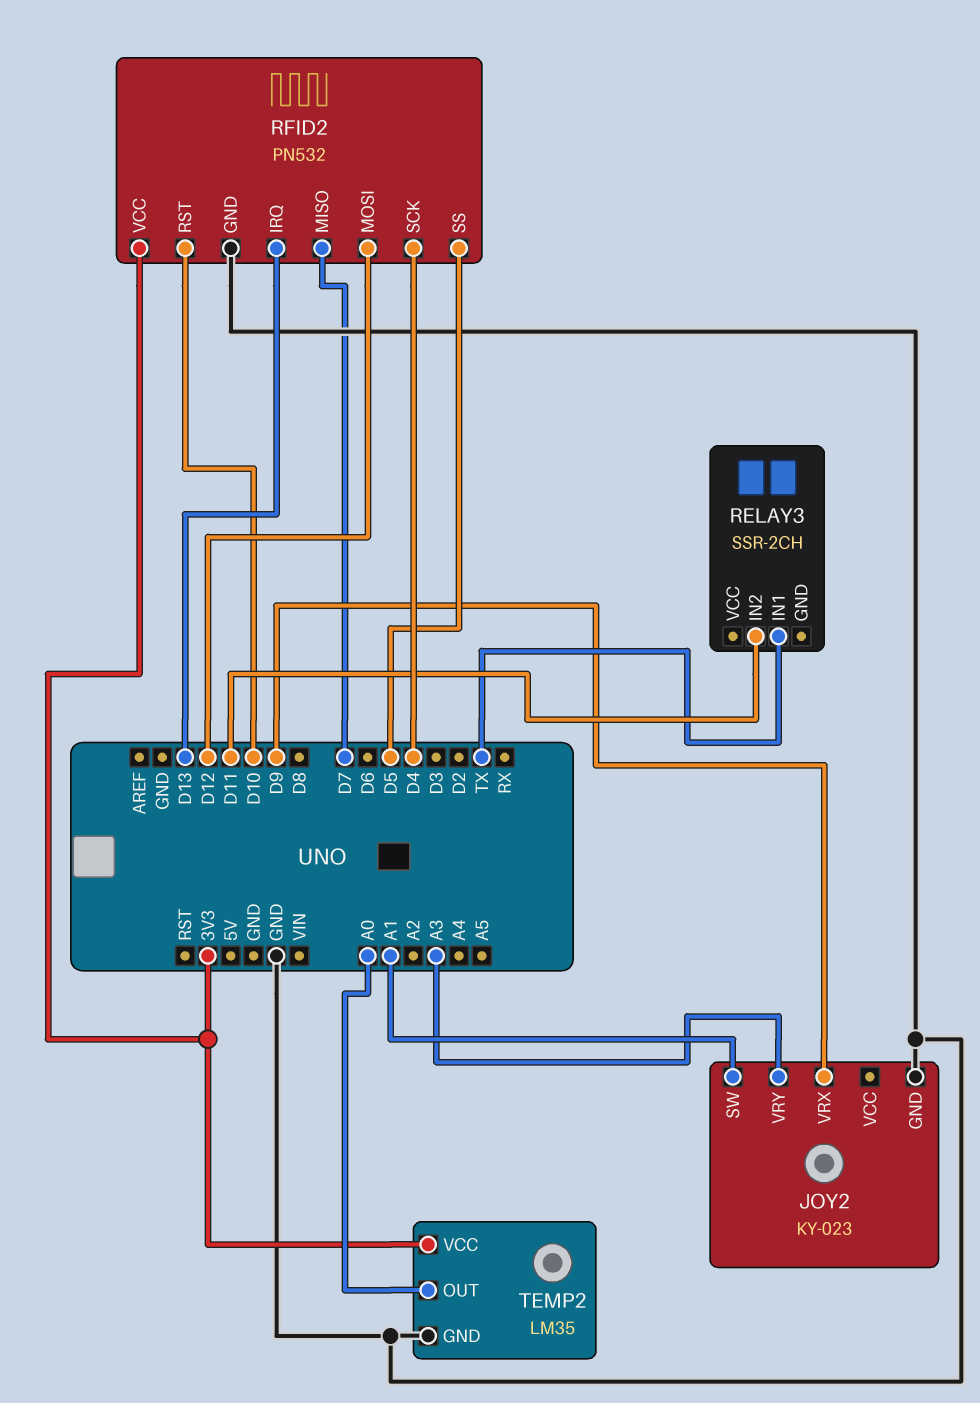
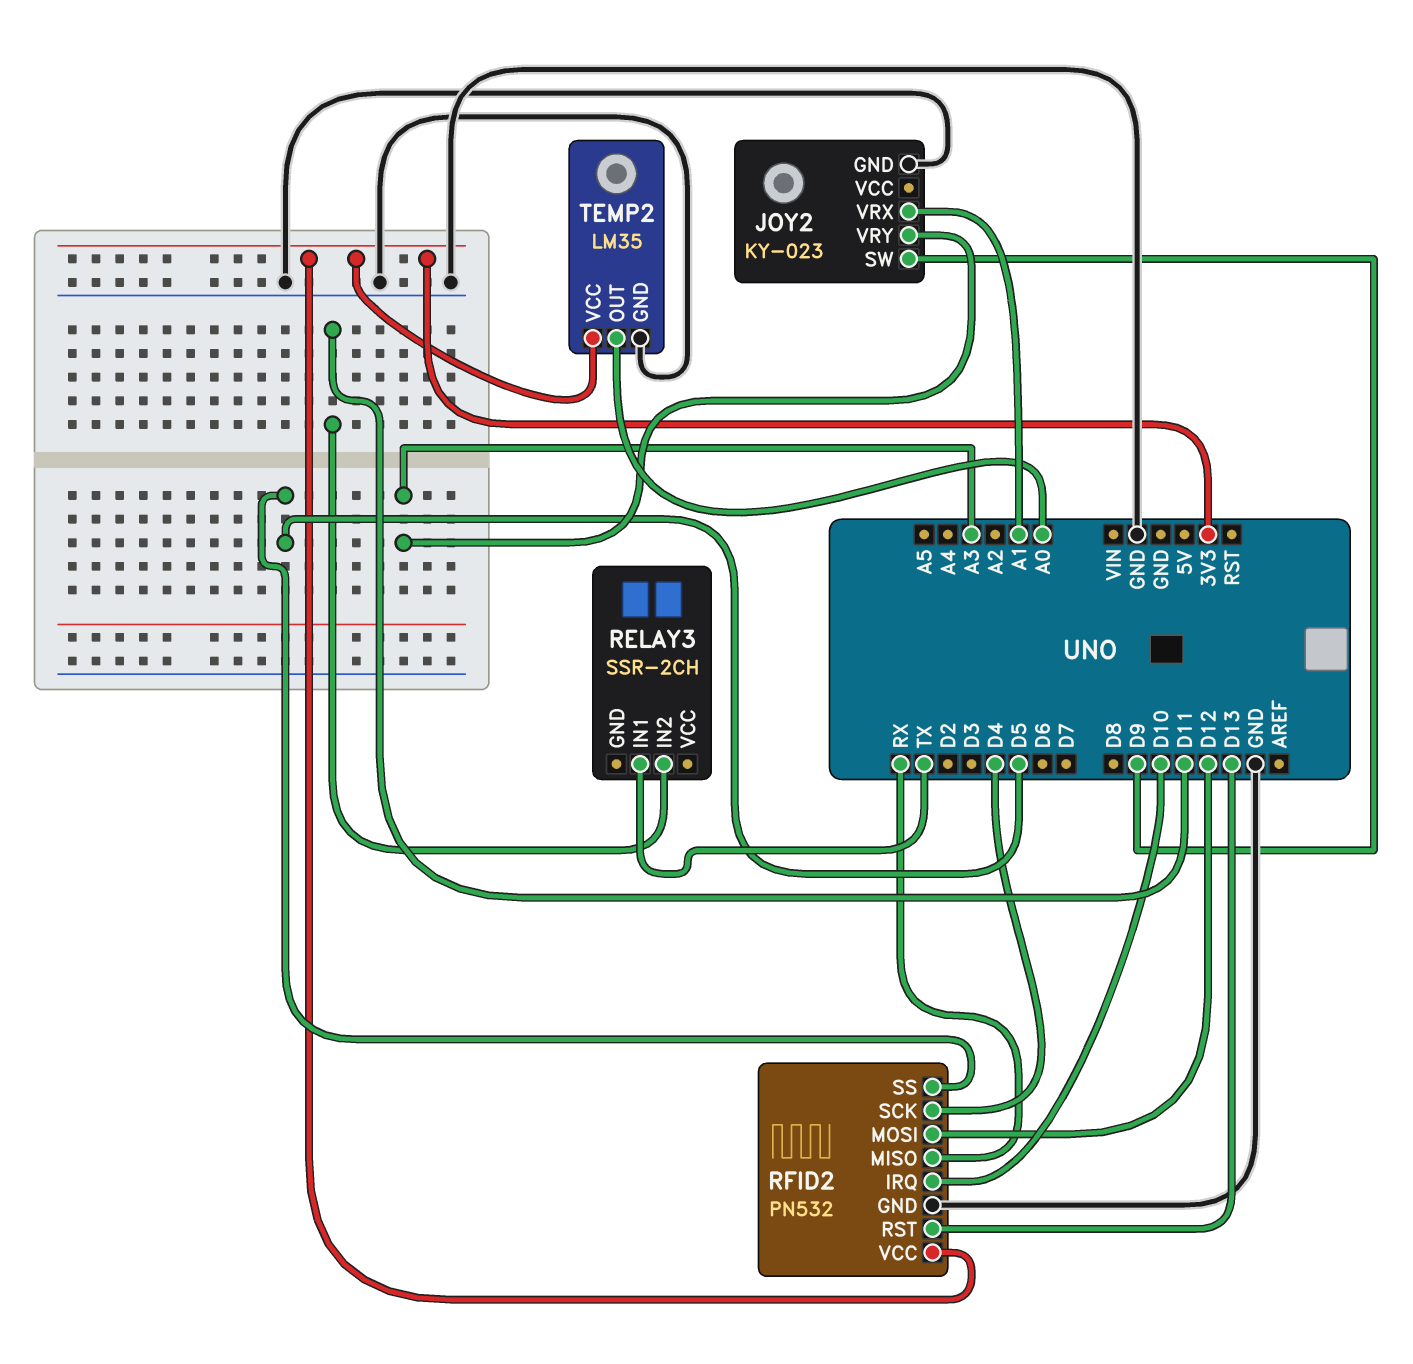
JOY2 pin SW: A1 -> D9
JOY2 pin VRX: D9 -> A1
RFID2 pin IRQ: D13 -> D10
RFID2 pin MISO: D7 -> RX
RFID2 pin RST: D10 -> D13

